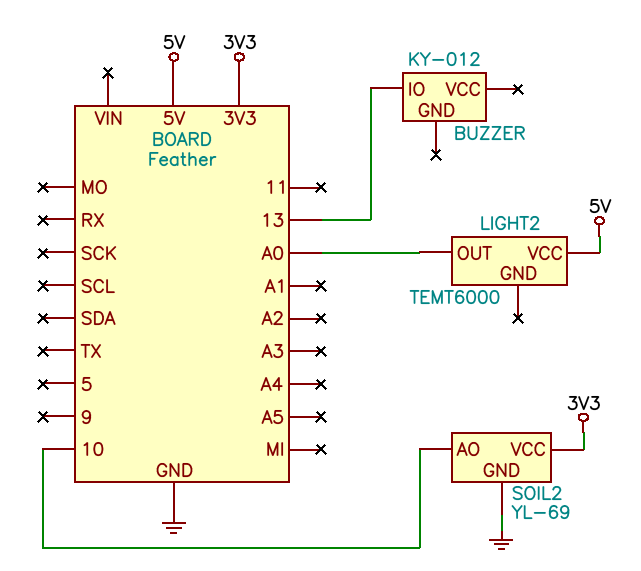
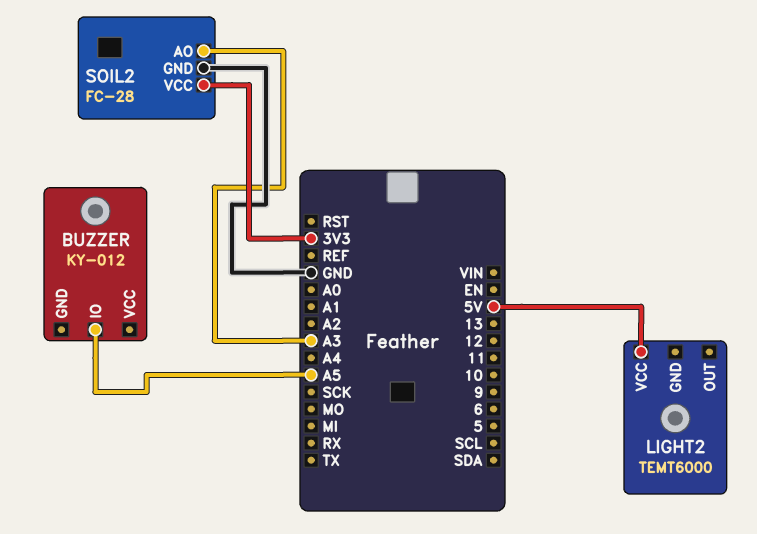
BUZZER pin IO: 13 -> A5
LIGHT2 pin OUT: A0 -> none
SOIL2: YL-69 -> FC-28
SOIL2 pin AO: 10 -> A3

